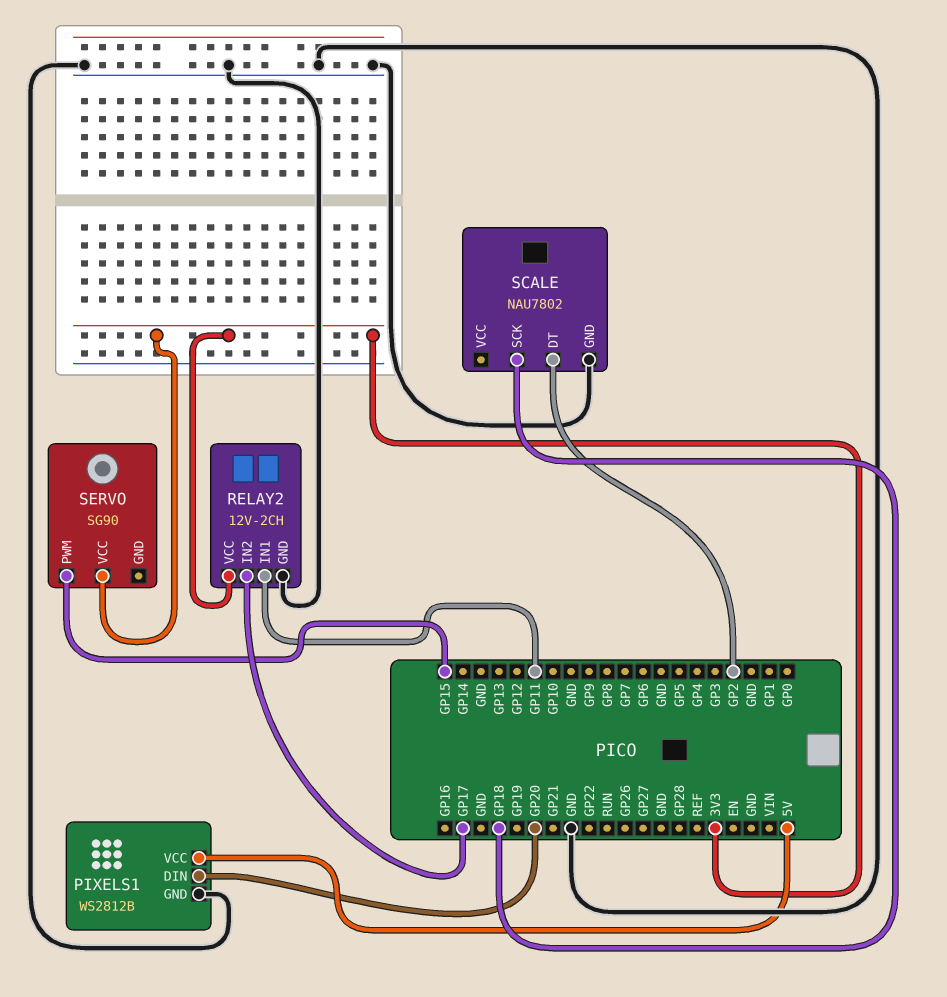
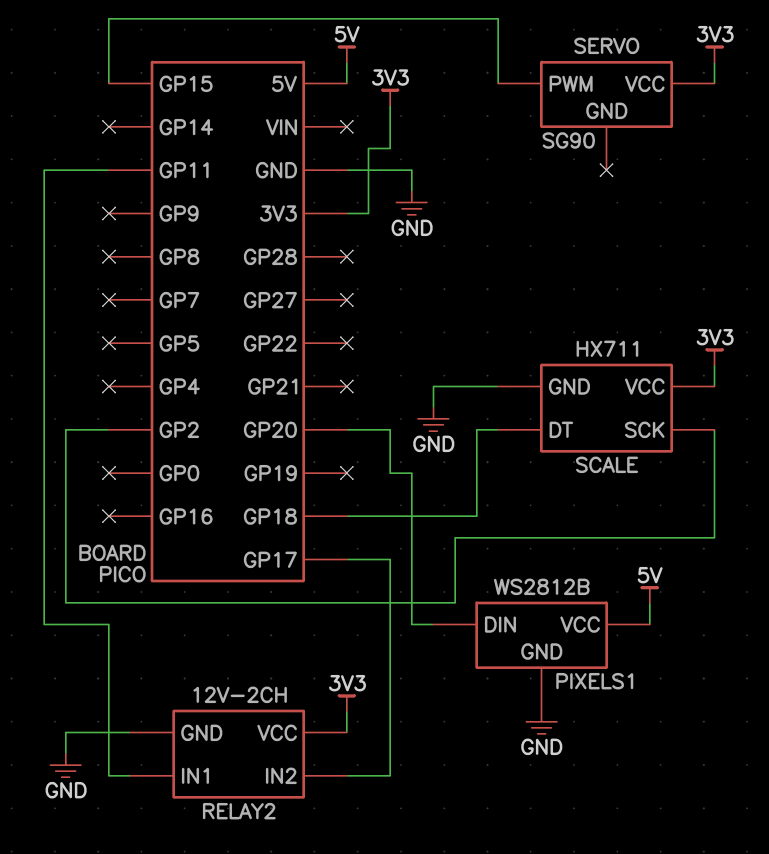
SCALE: NAU7802 -> HX711
SCALE pin DT: GP2 -> GP18
SCALE pin SCK: GP18 -> GP2
SCALE pin VCC: none -> 3V3

